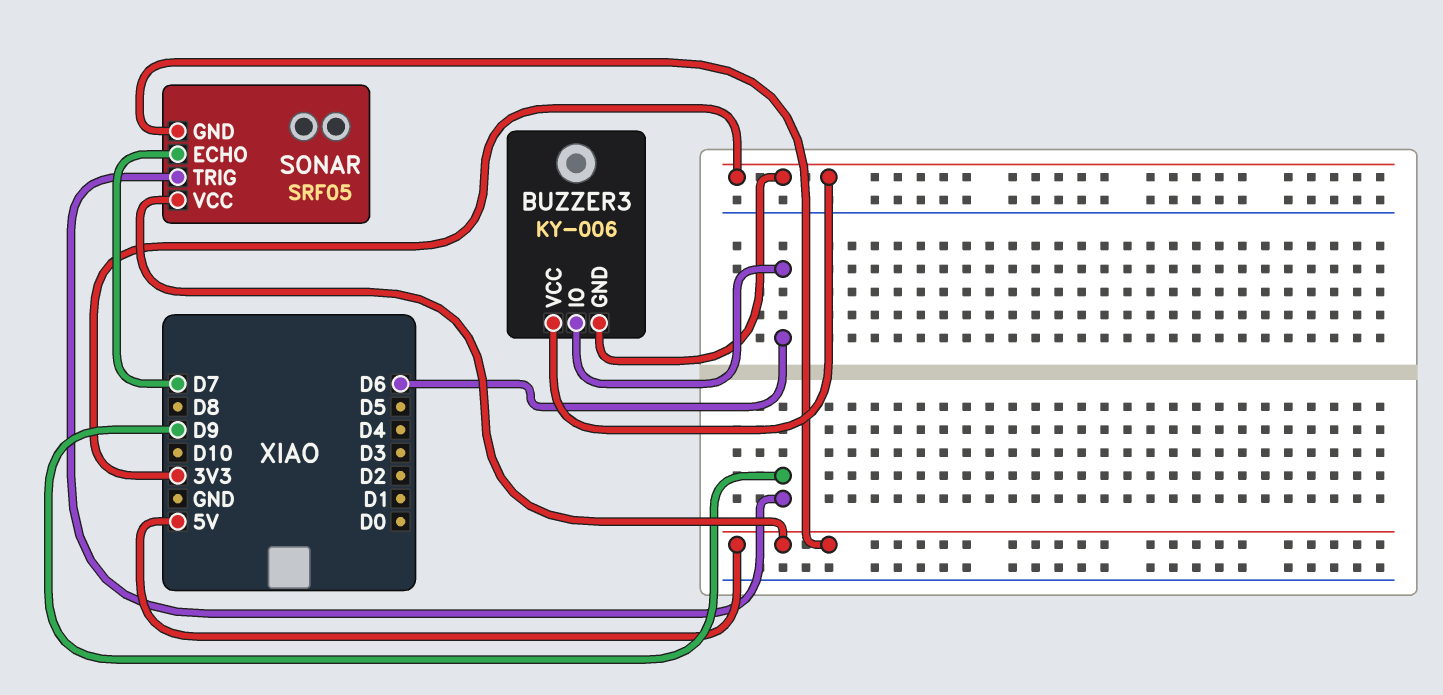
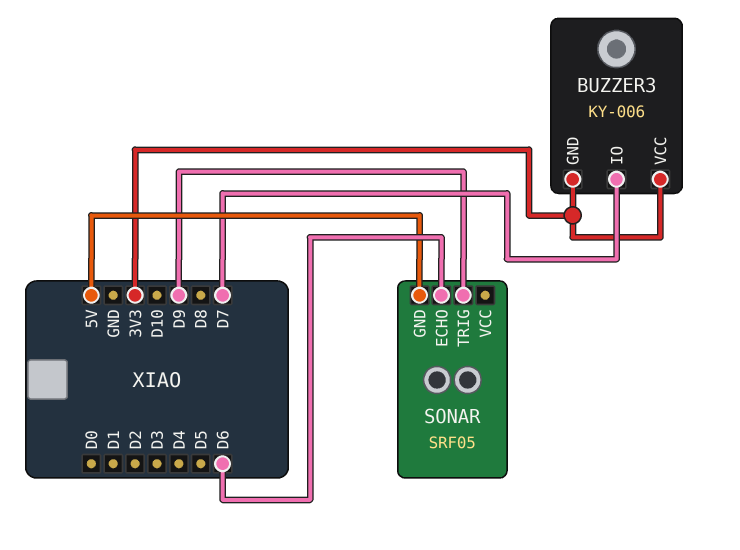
BUZZER3 pin IO: D6 -> D7
SONAR pin ECHO: D7 -> D6
SONAR pin VCC: 5V -> none

